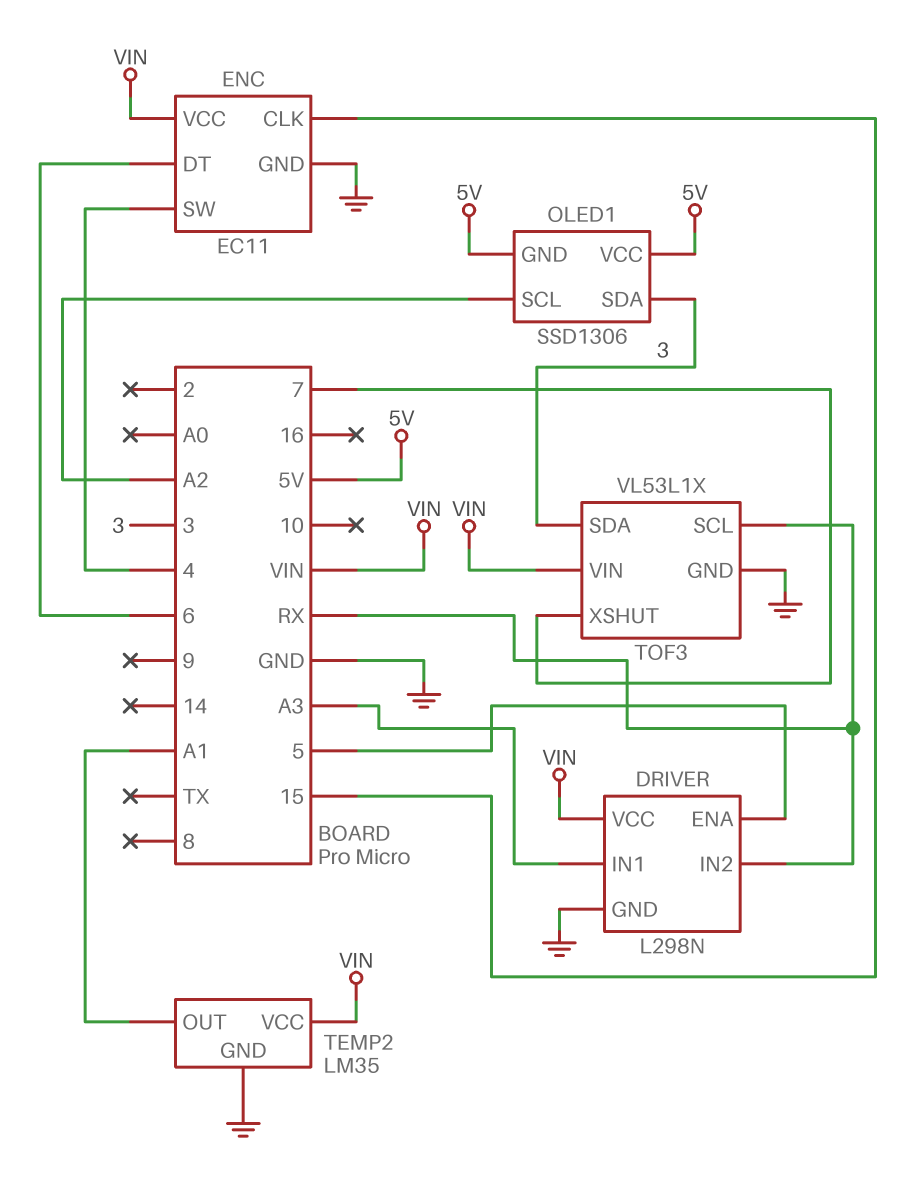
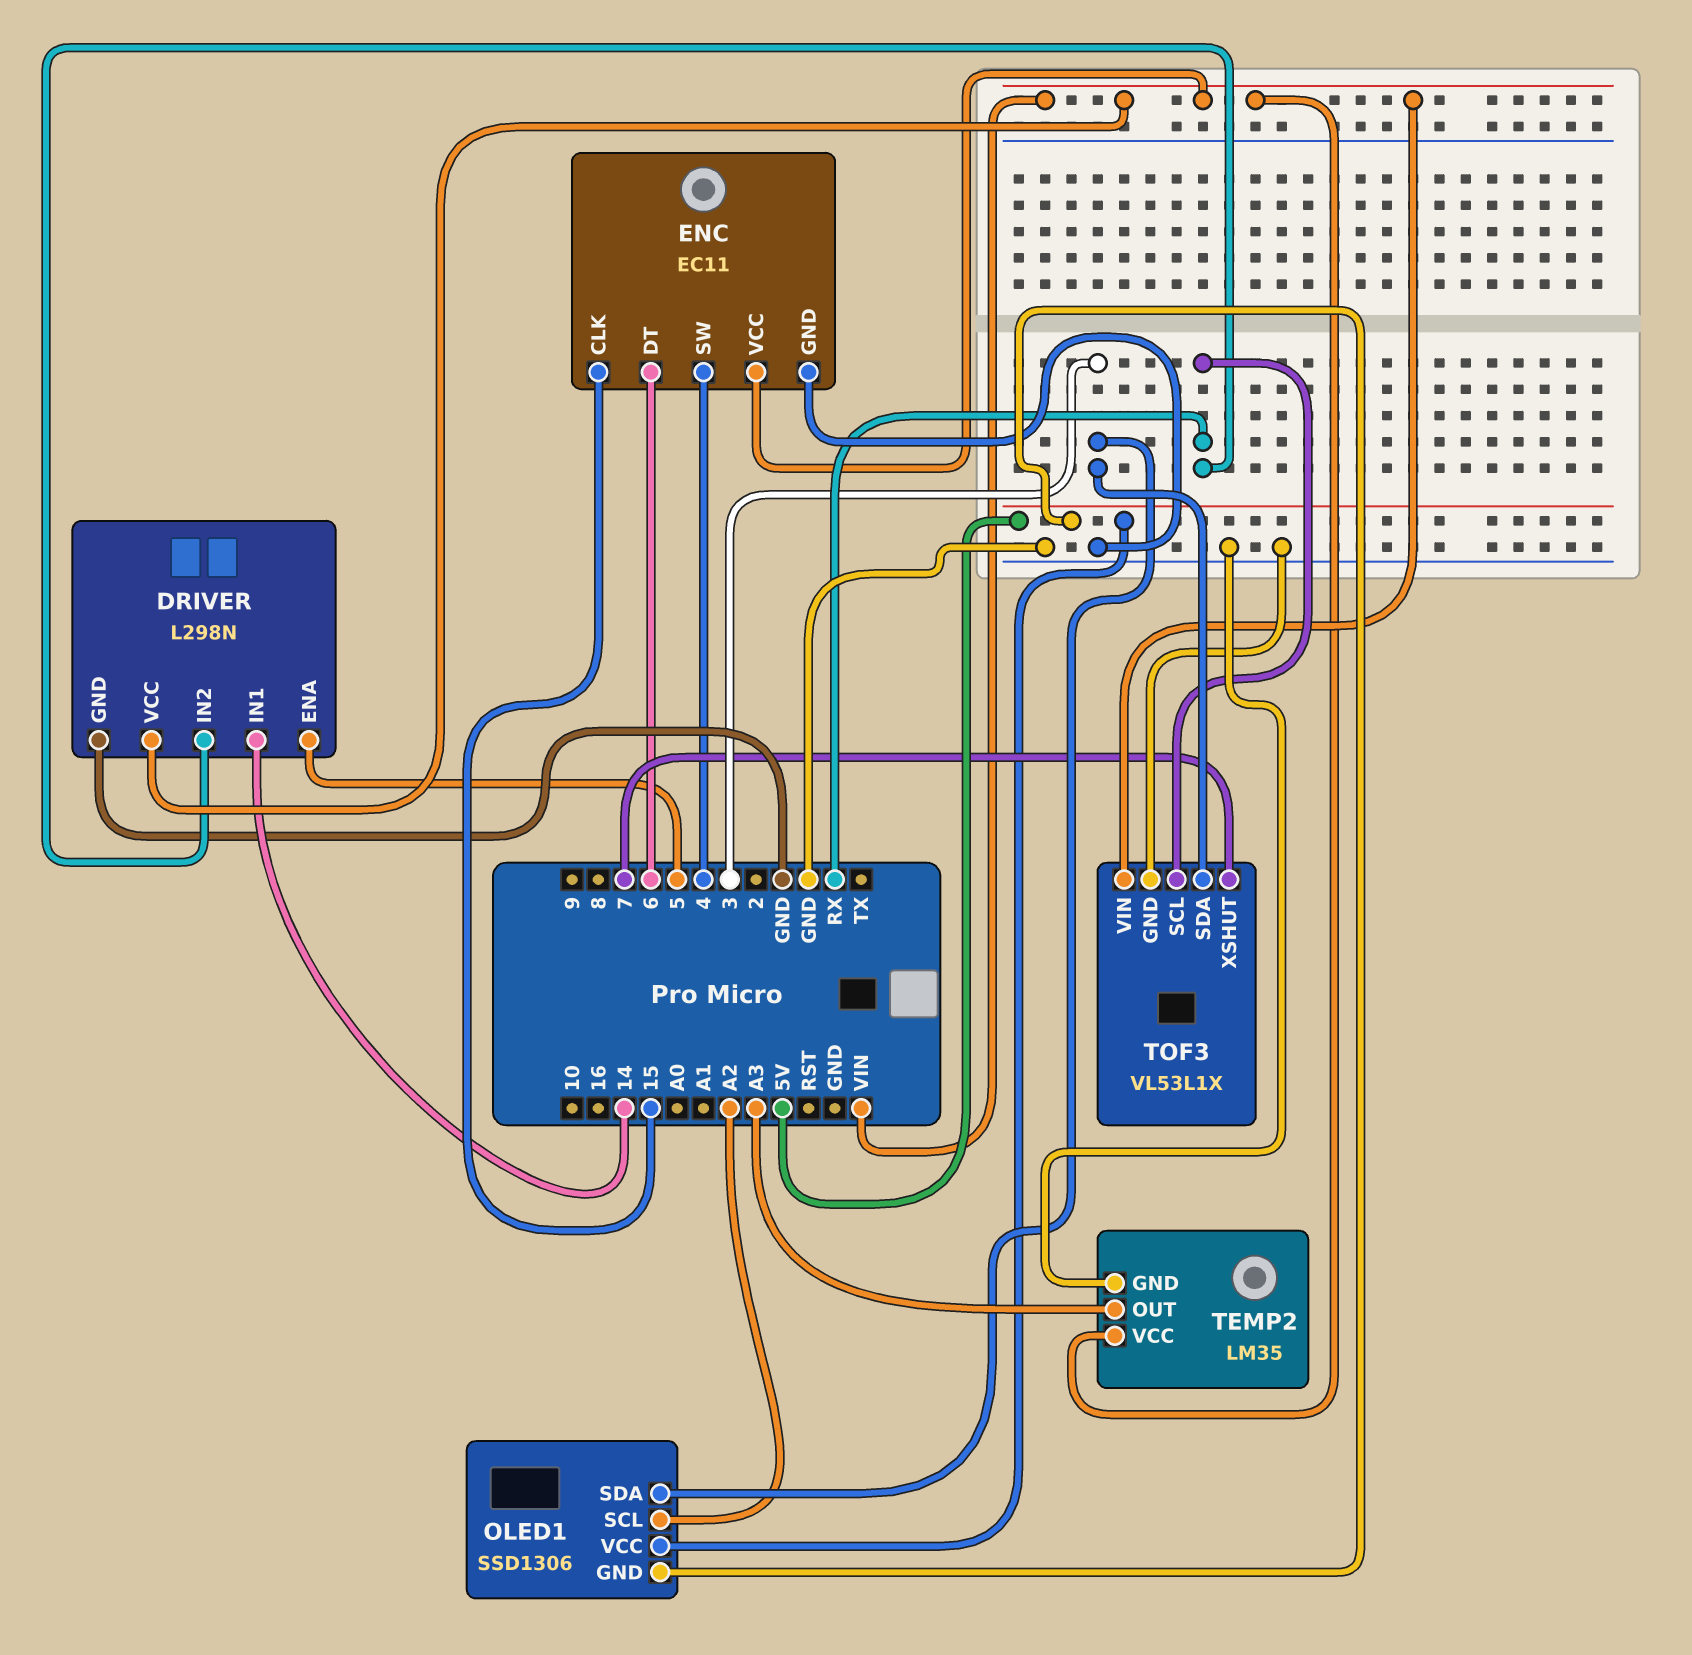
DRIVER pin IN1: A3 -> 14
TEMP2 pin OUT: A1 -> A3

